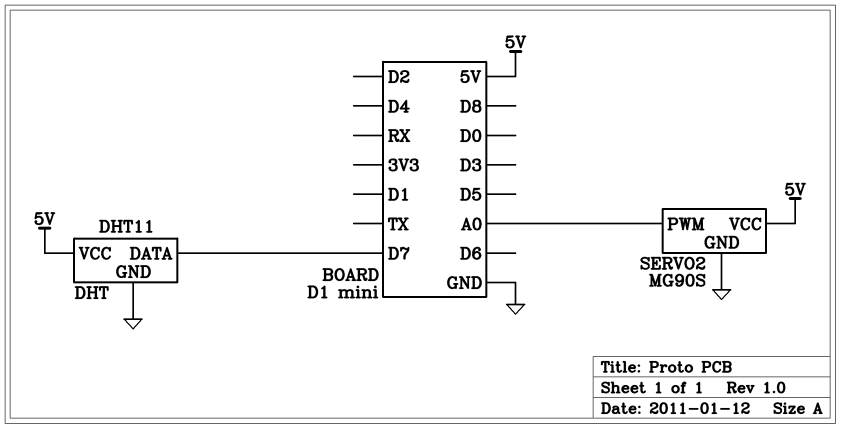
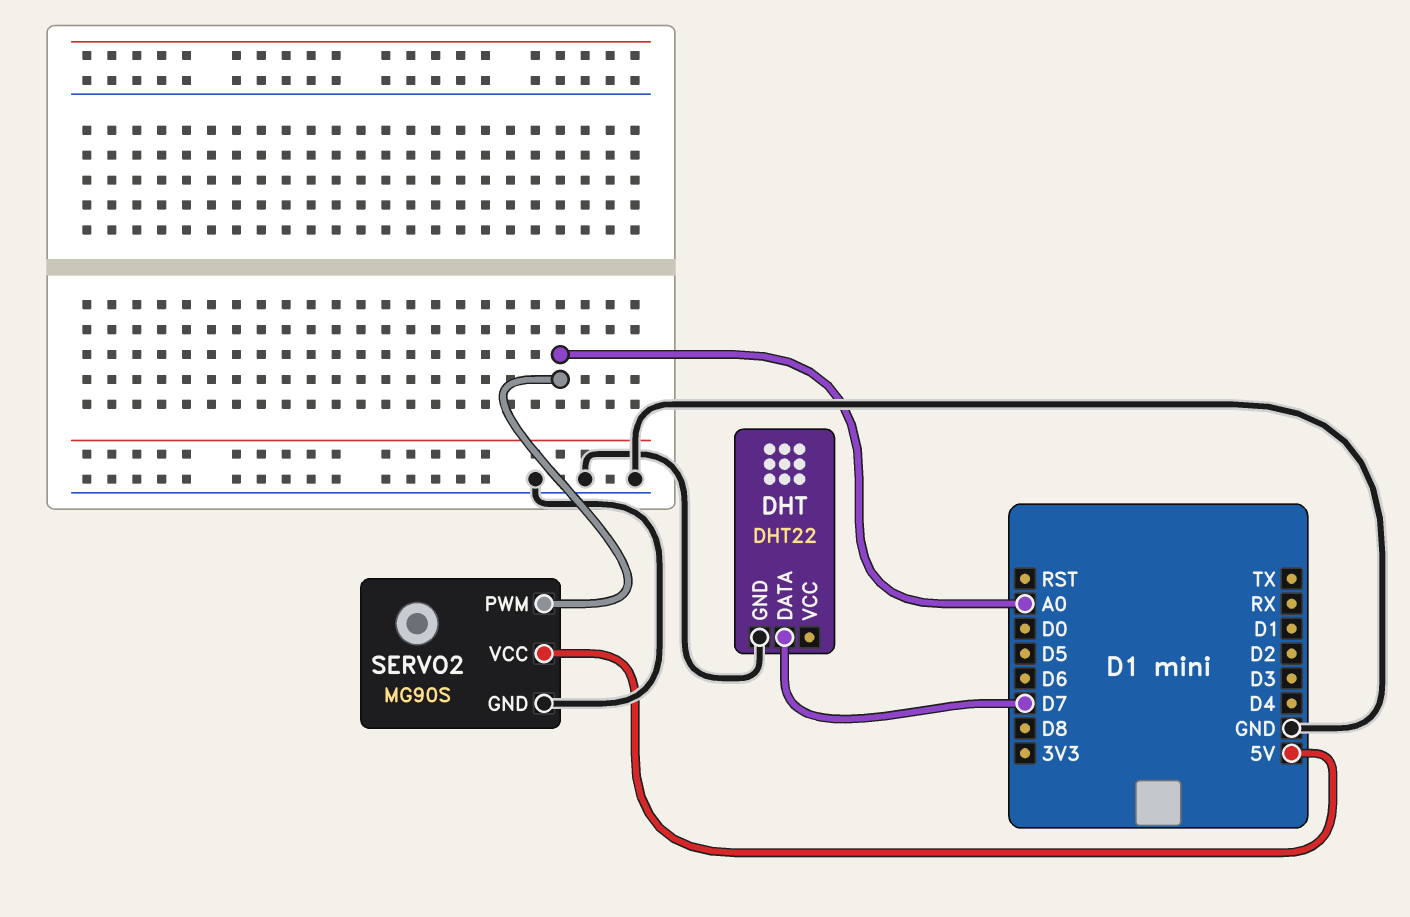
DHT: DHT11 -> DHT22
DHT pin VCC: 5V -> none

